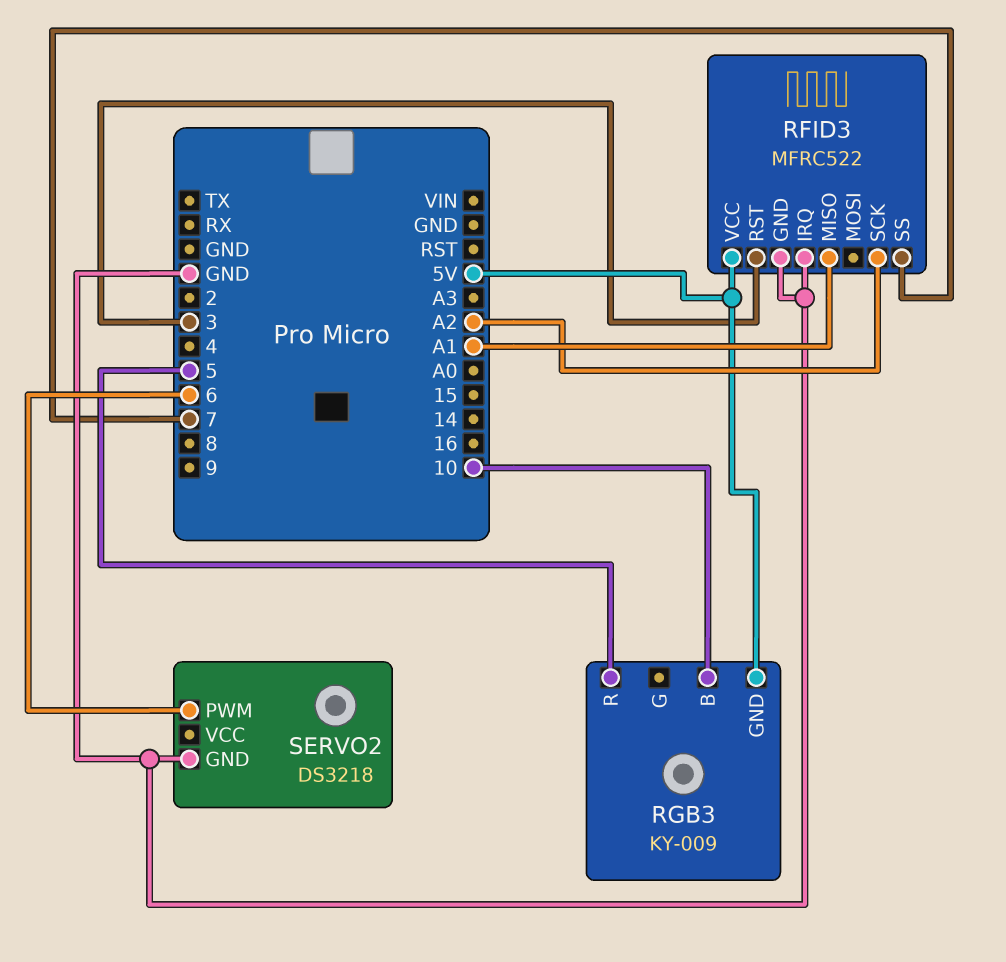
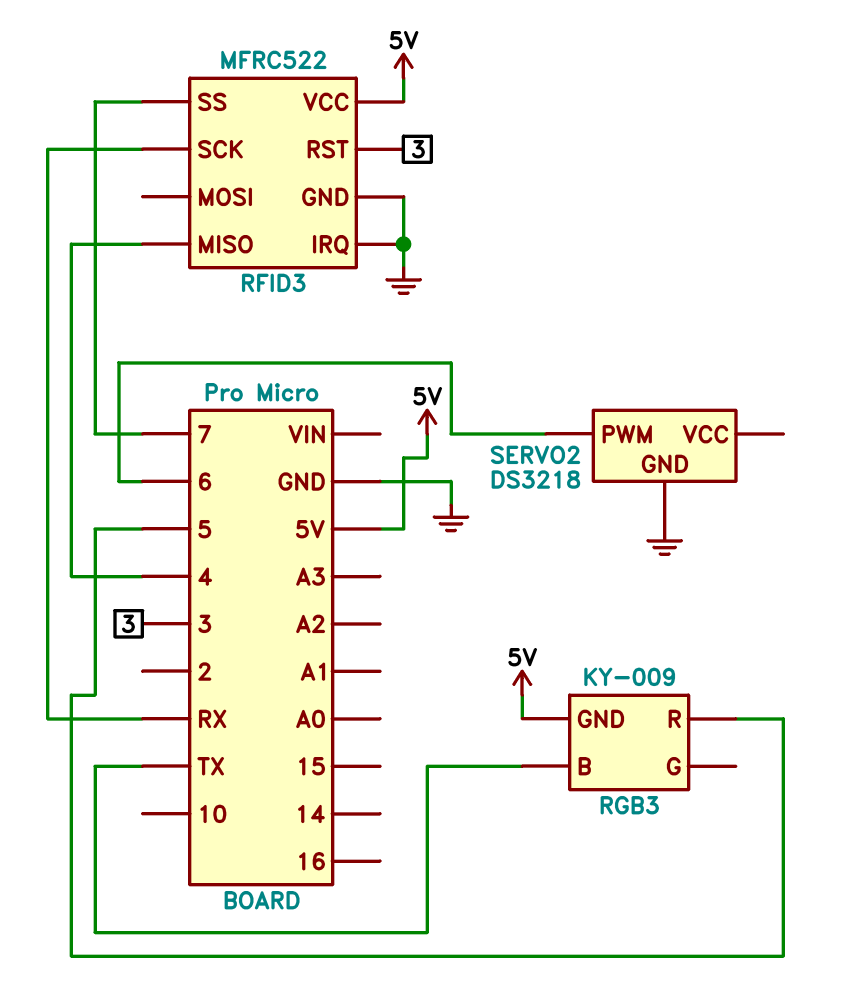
RFID3 pin MISO: A1 -> 4
RFID3 pin SCK: A2 -> RX
RGB3 pin B: 10 -> TX

